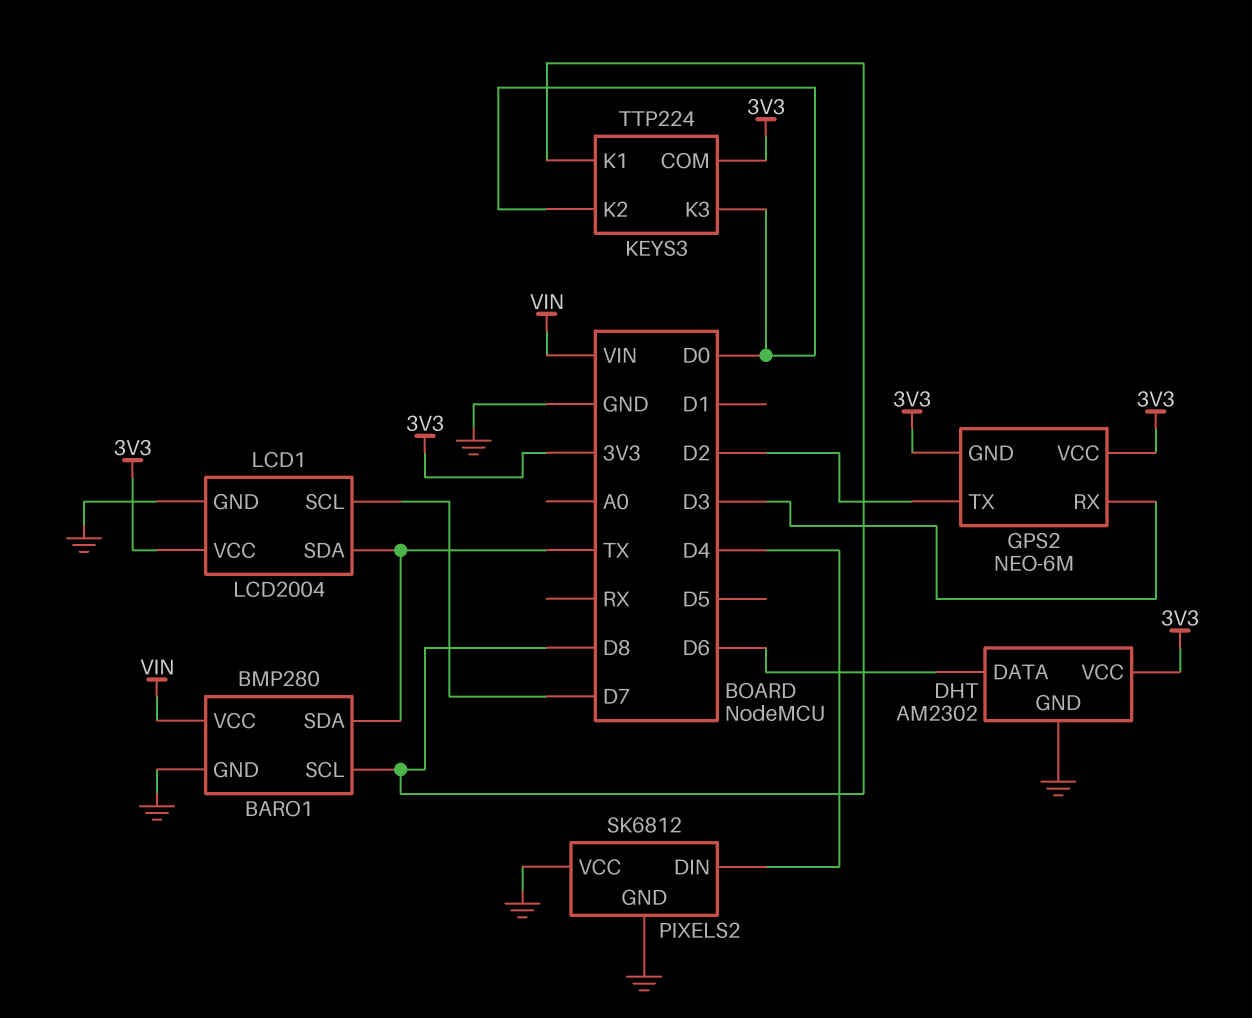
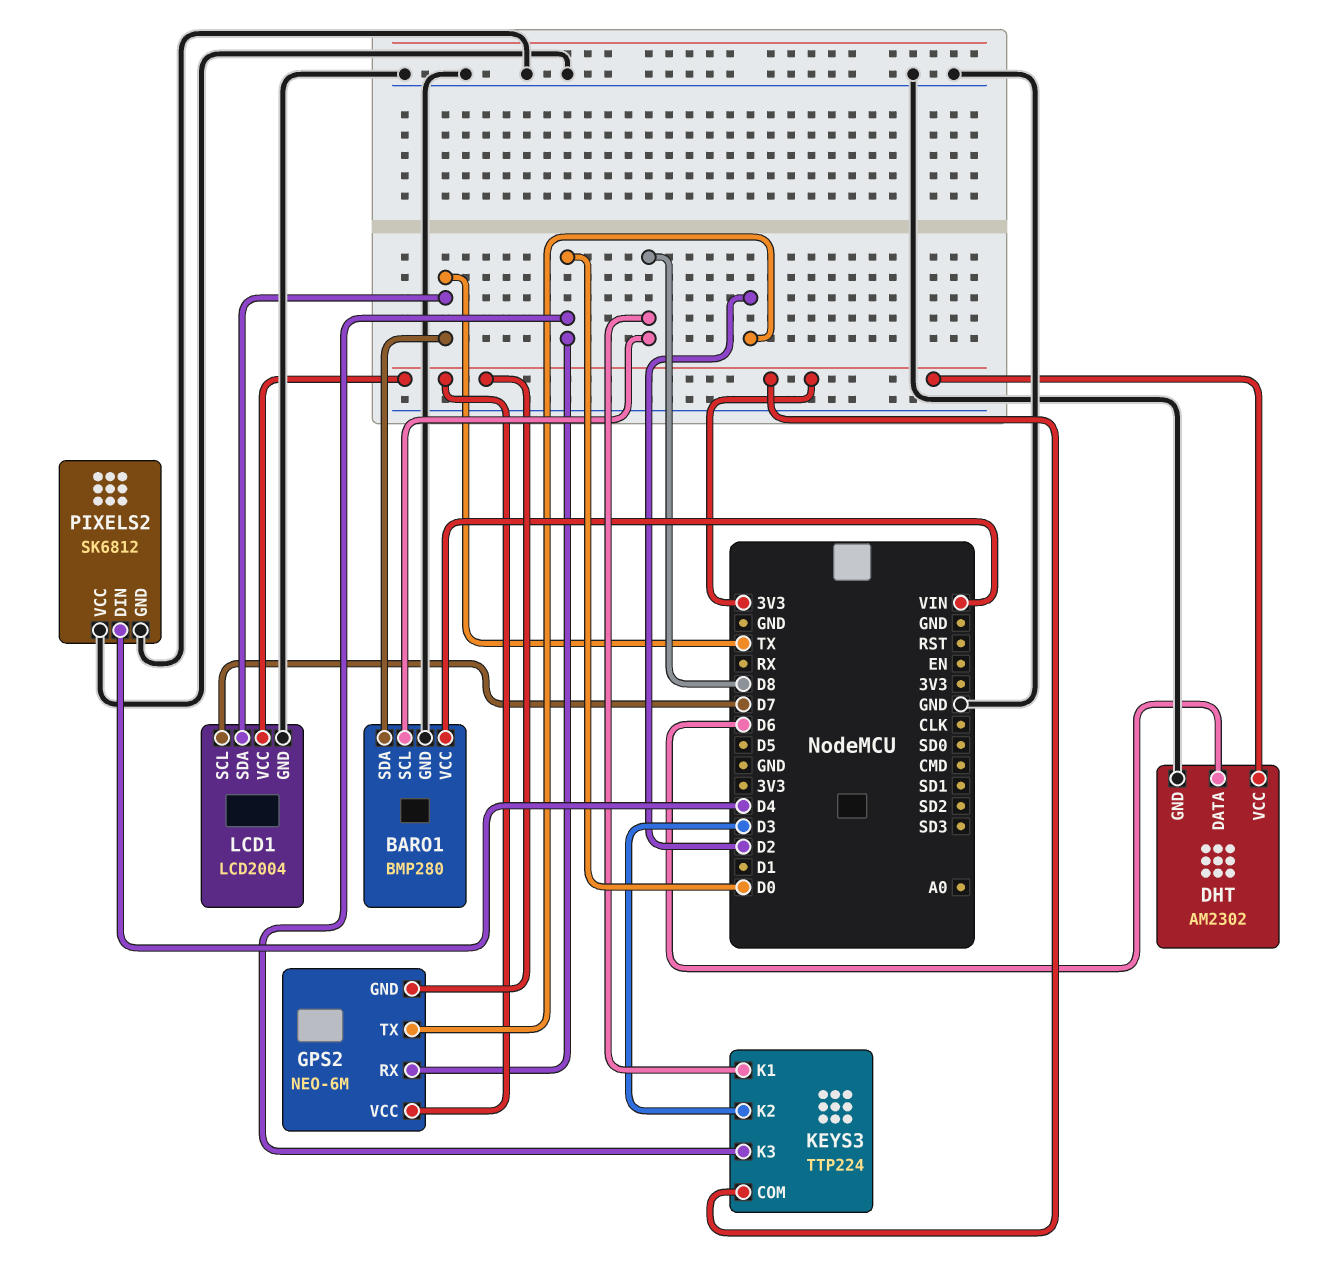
GPS2 pin RX: D3 -> D0
KEYS3 pin K2: D0 -> D3

